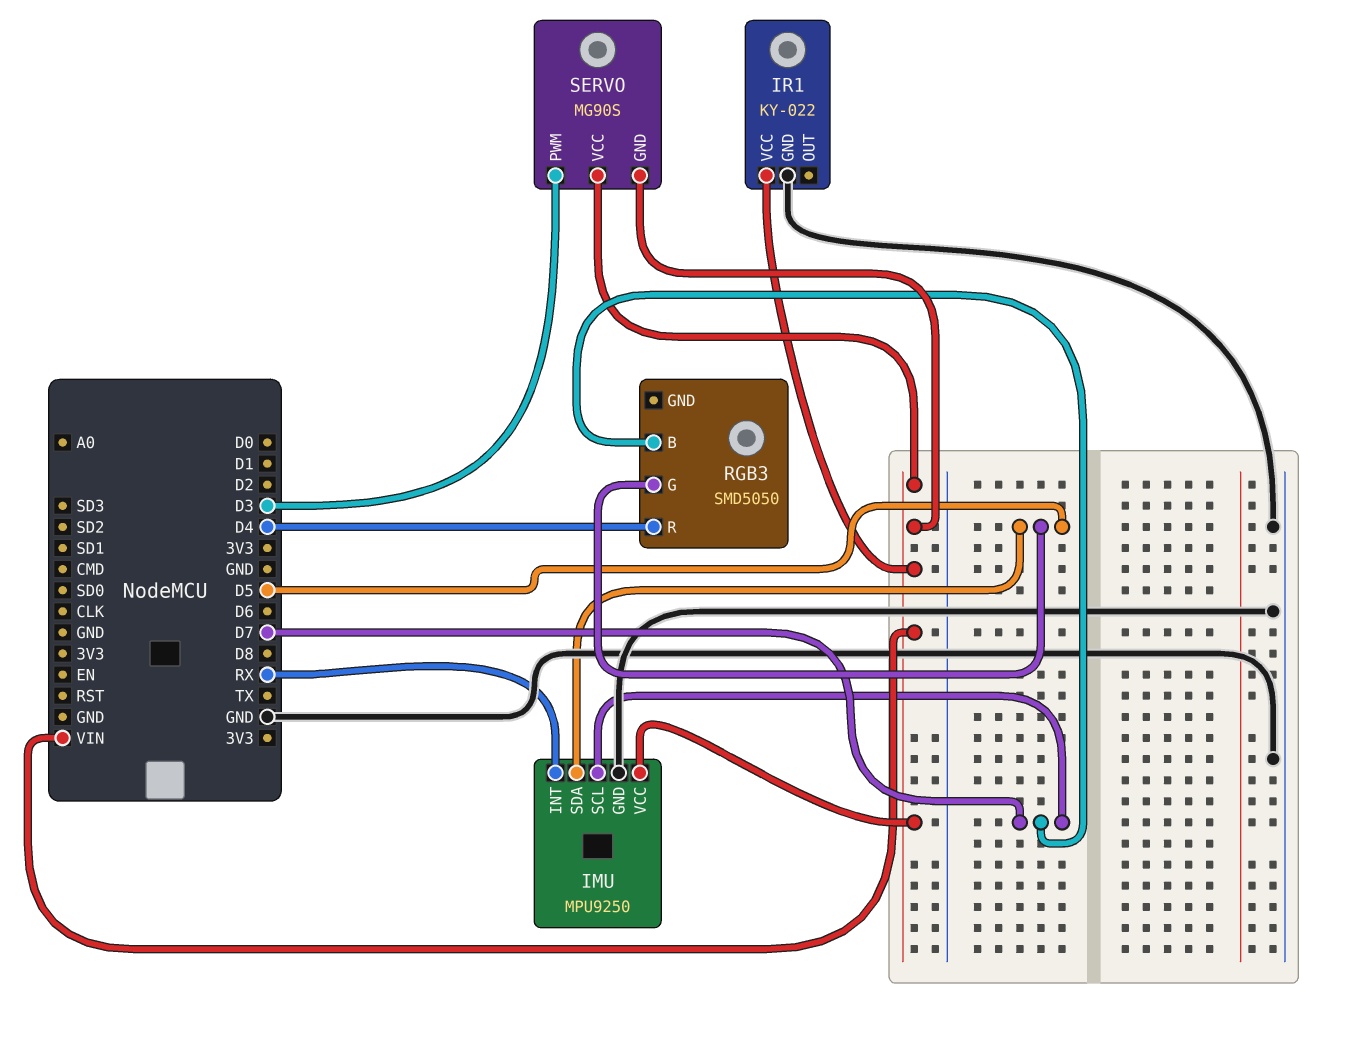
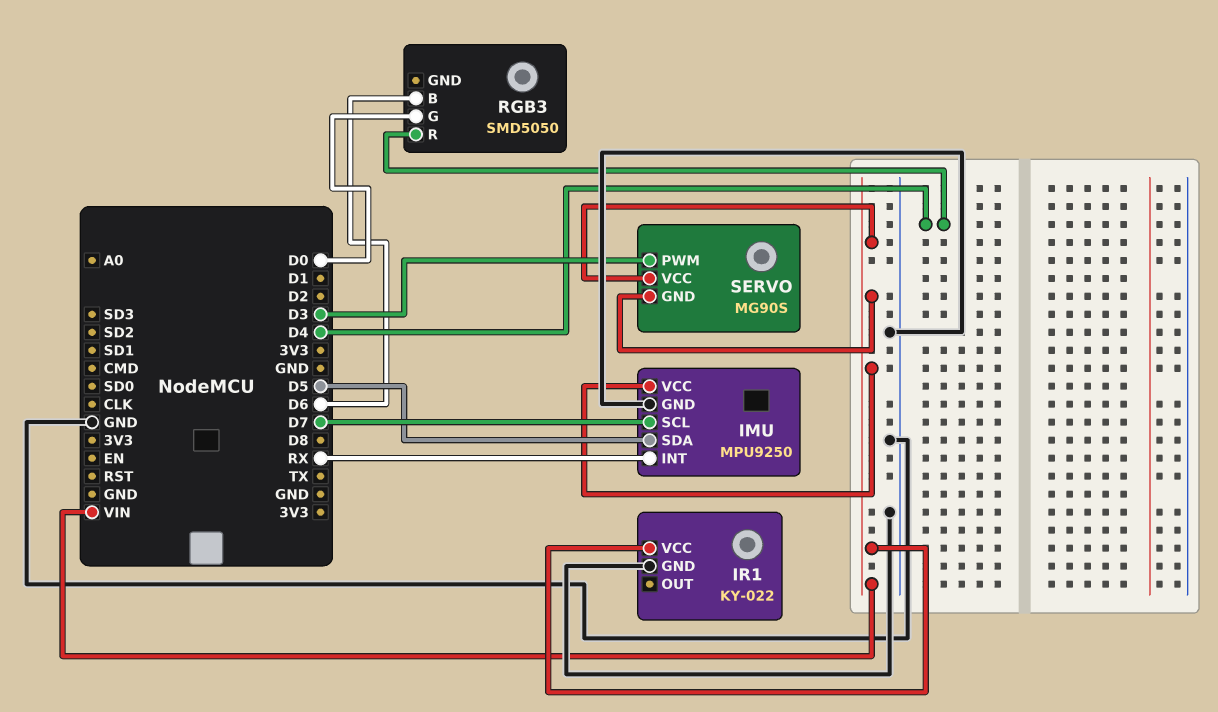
RGB3 pin B: D7 -> D6
RGB3 pin G: D5 -> D0

